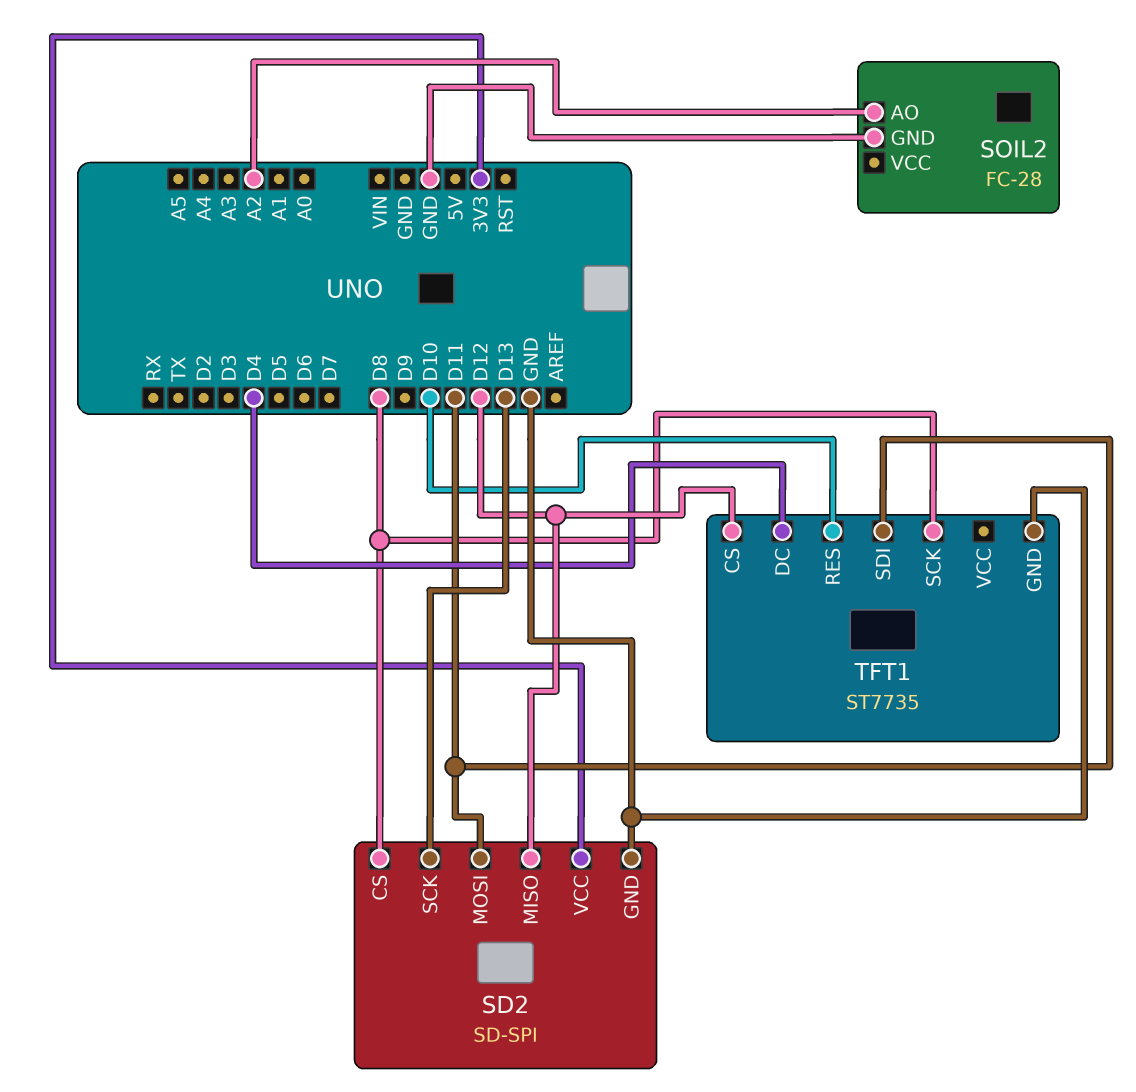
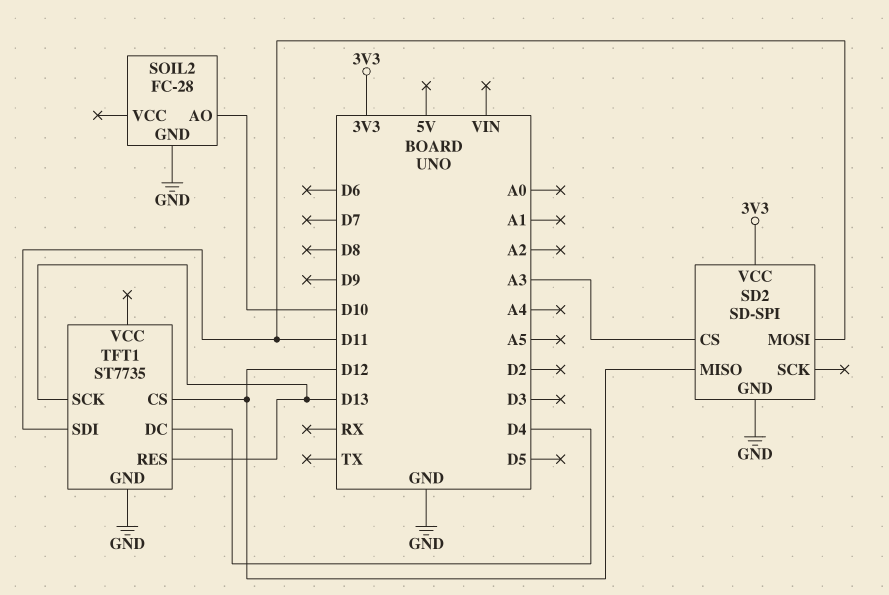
SD2 pin CS: D8 -> A3
SD2 pin SCK: D13 -> none
SOIL2 pin AO: A2 -> D10
TFT1 pin RES: D10 -> D13
TFT1 pin SCK: D8 -> D13

